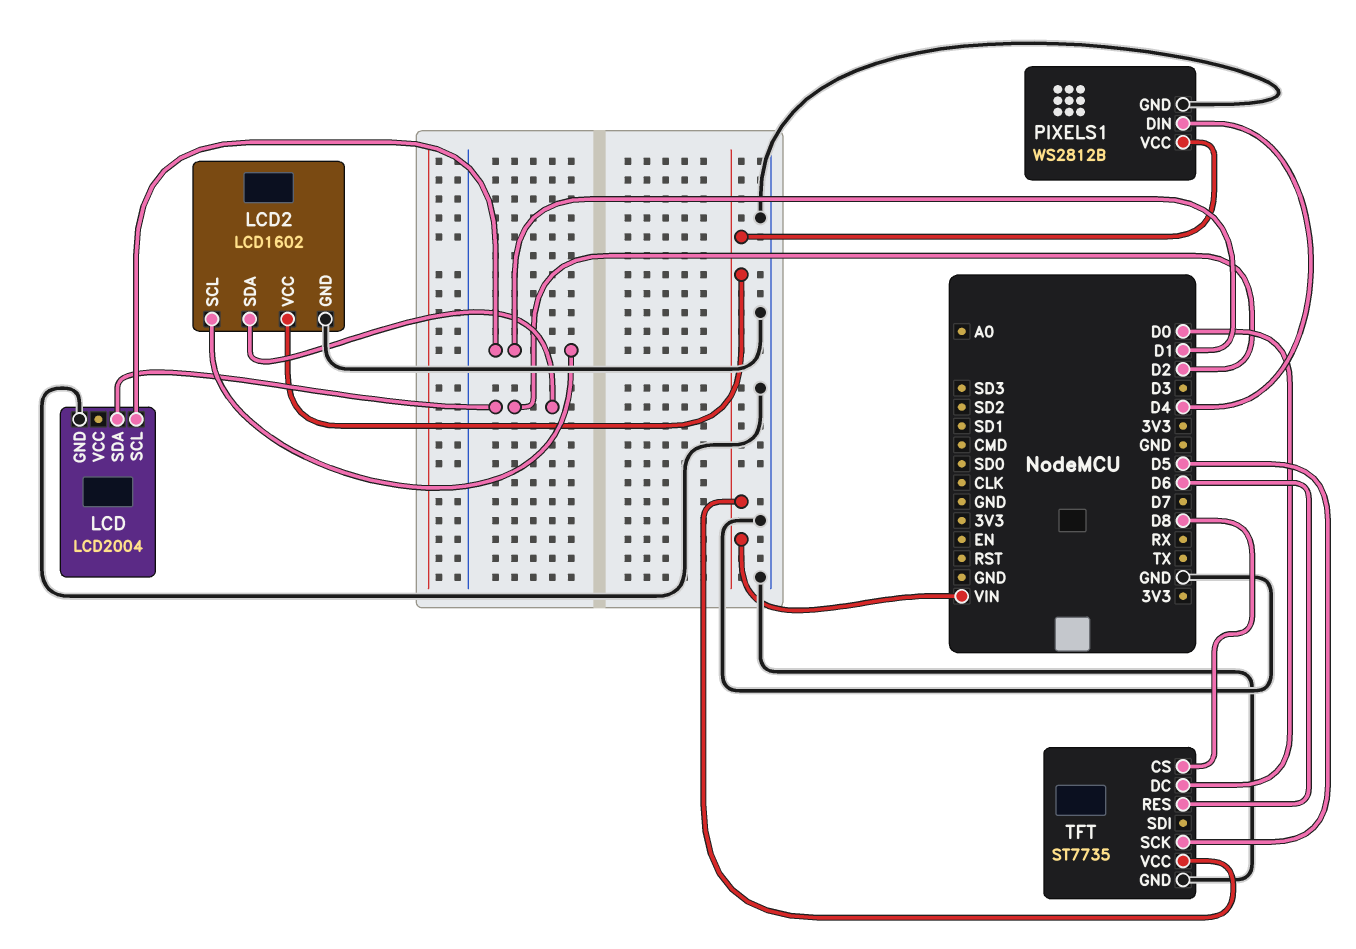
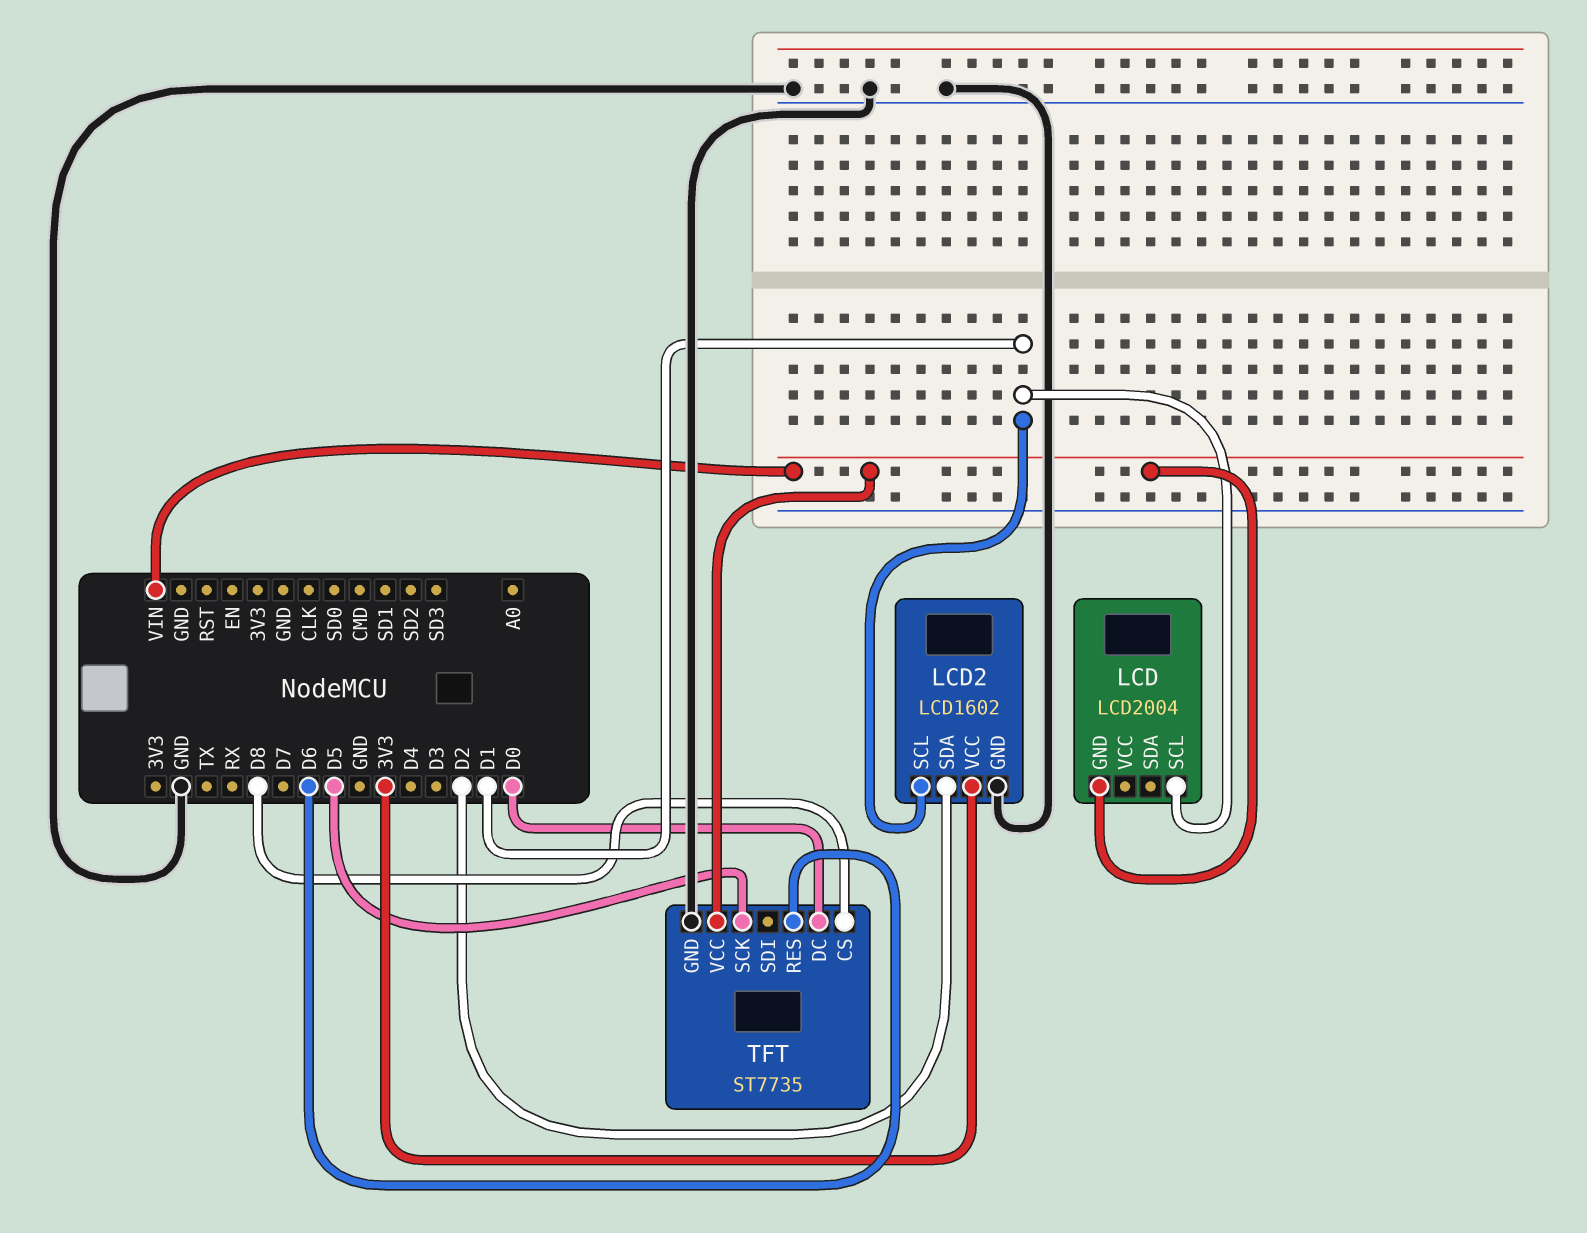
LCD pin GND: GND -> VIN
LCD pin SDA: D2 -> none
LCD2 pin VCC: VIN -> 3V3
PIXELS1: WS2812B -> none
PIXELS1 pin DIN: D4 -> none
PIXELS1 pin GND: GND -> none
PIXELS1 pin VCC: VIN -> none

